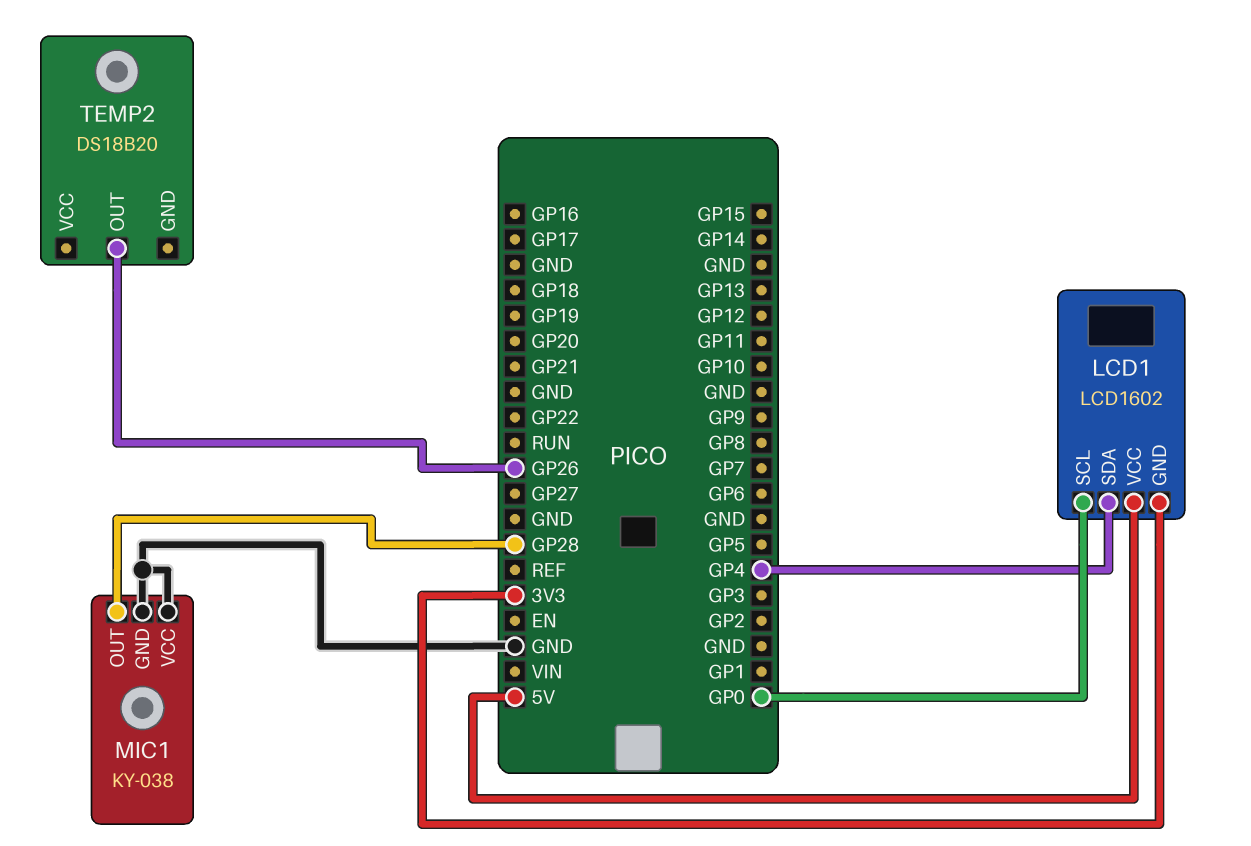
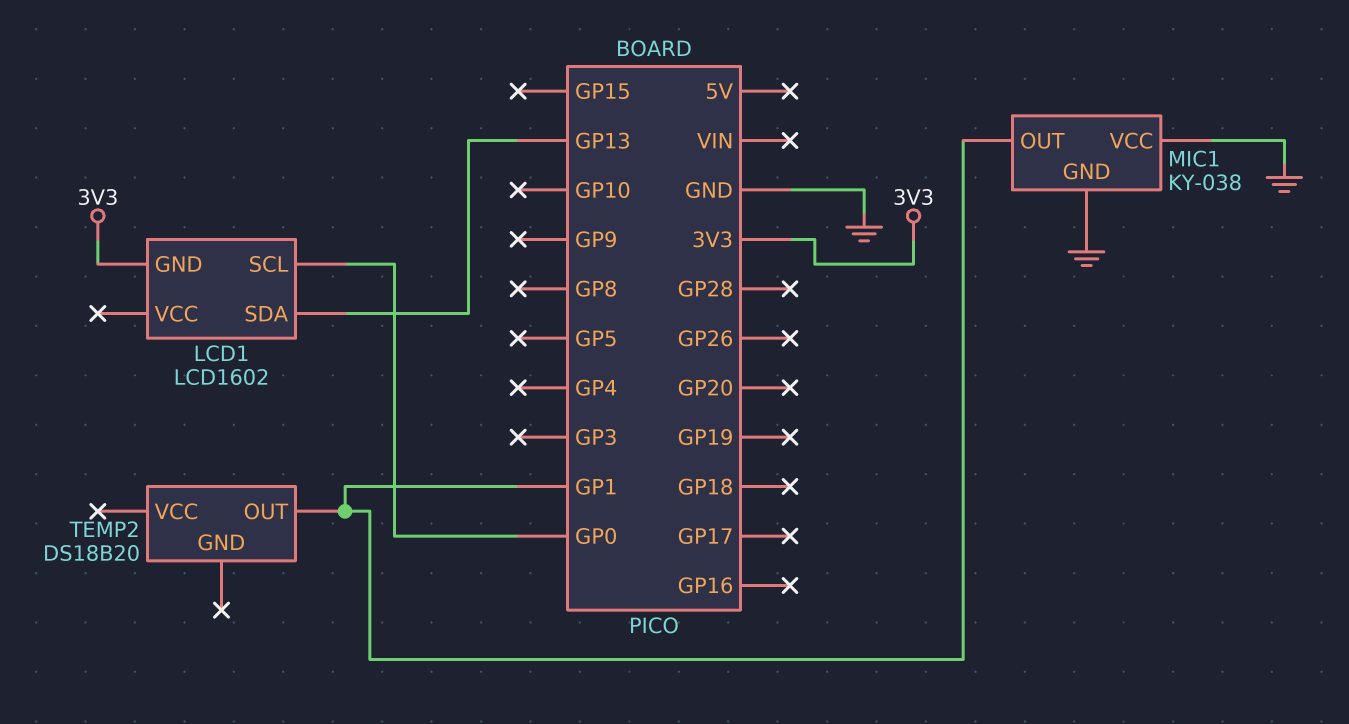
LCD1 pin SDA: GP4 -> GP13
LCD1 pin VCC: 5V -> none
MIC1 pin OUT: GP28 -> GP1
TEMP2 pin OUT: GP26 -> GP1

